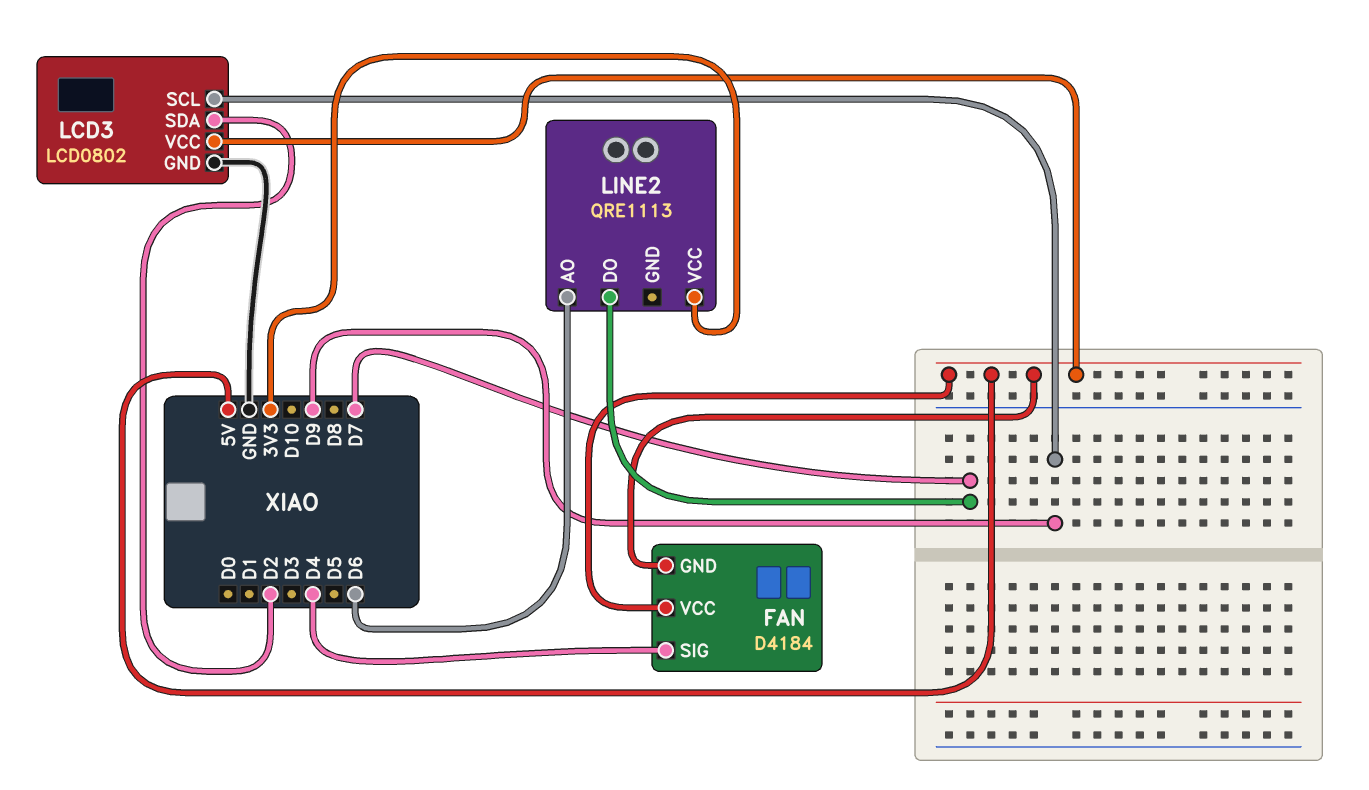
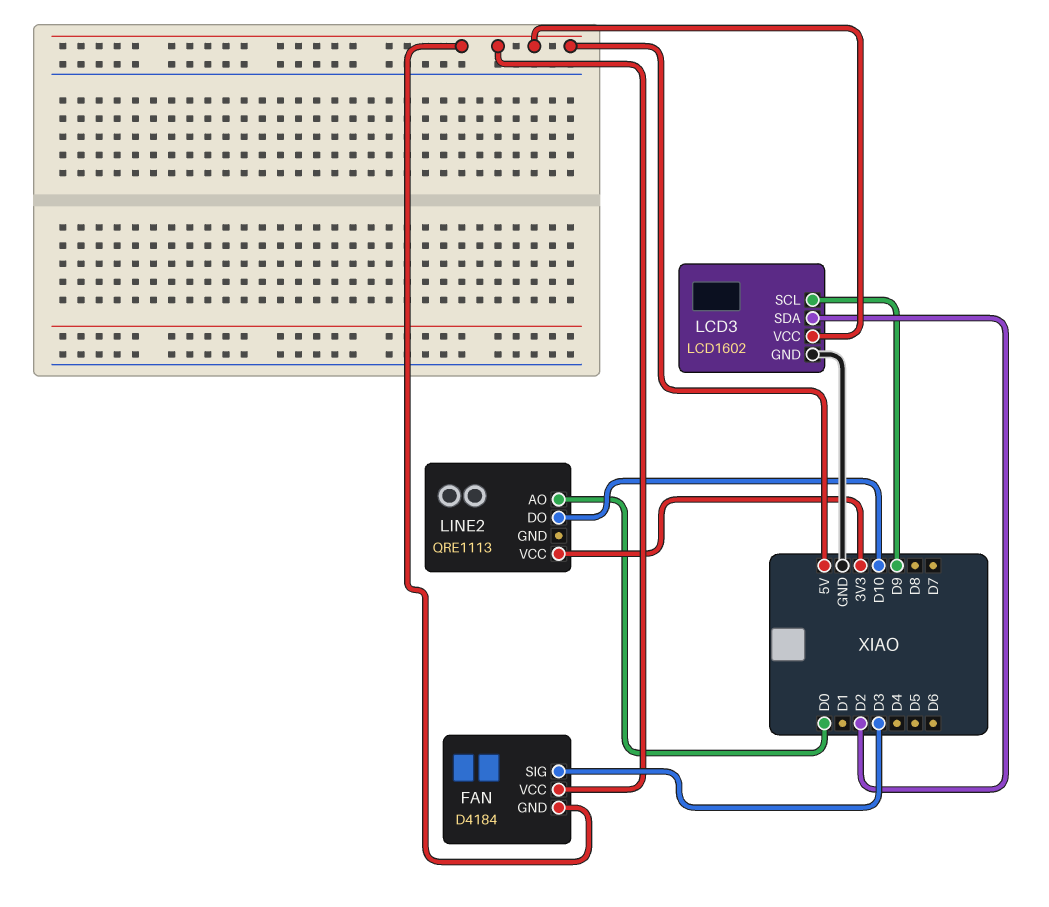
FAN pin SIG: D4 -> D3
LCD3: LCD0802 -> LCD1602
LINE2 pin AO: D6 -> D0
LINE2 pin DO: D7 -> D10

